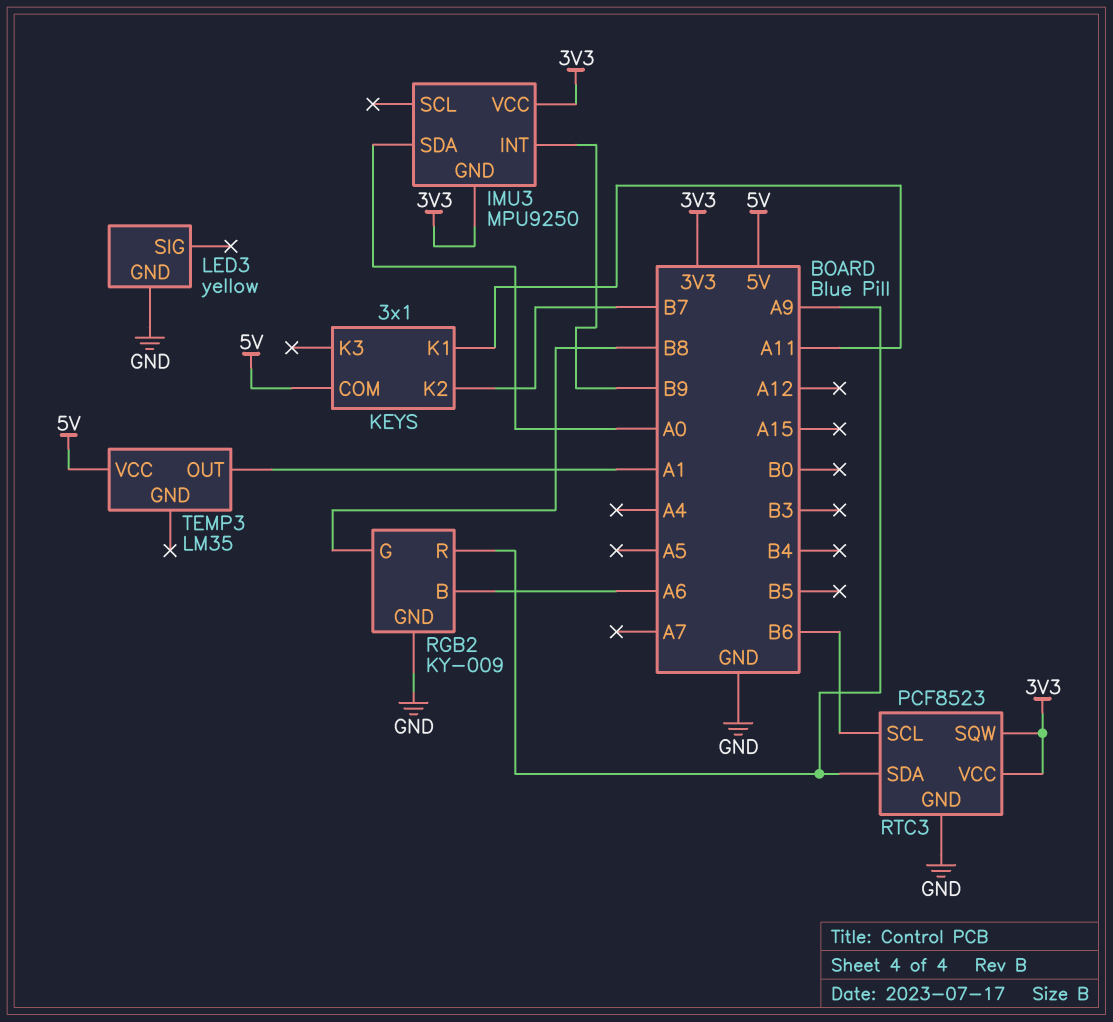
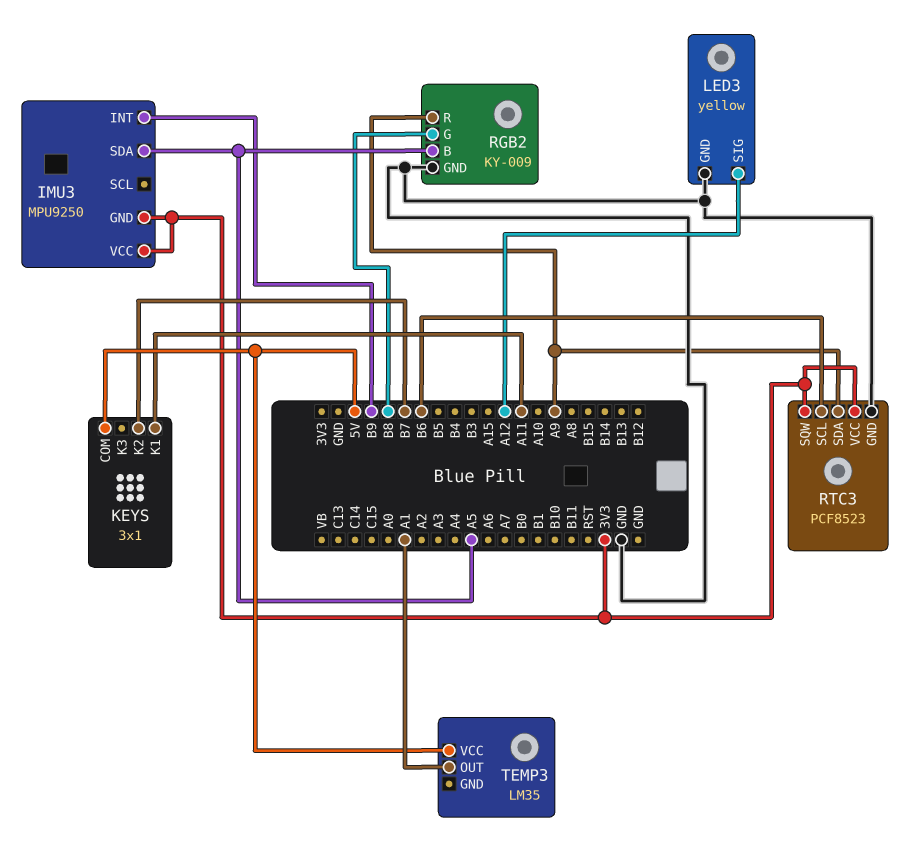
IMU3 pin SDA: A0 -> A5
LED3 pin SIG: none -> A12
RGB2 pin B: A6 -> A5

